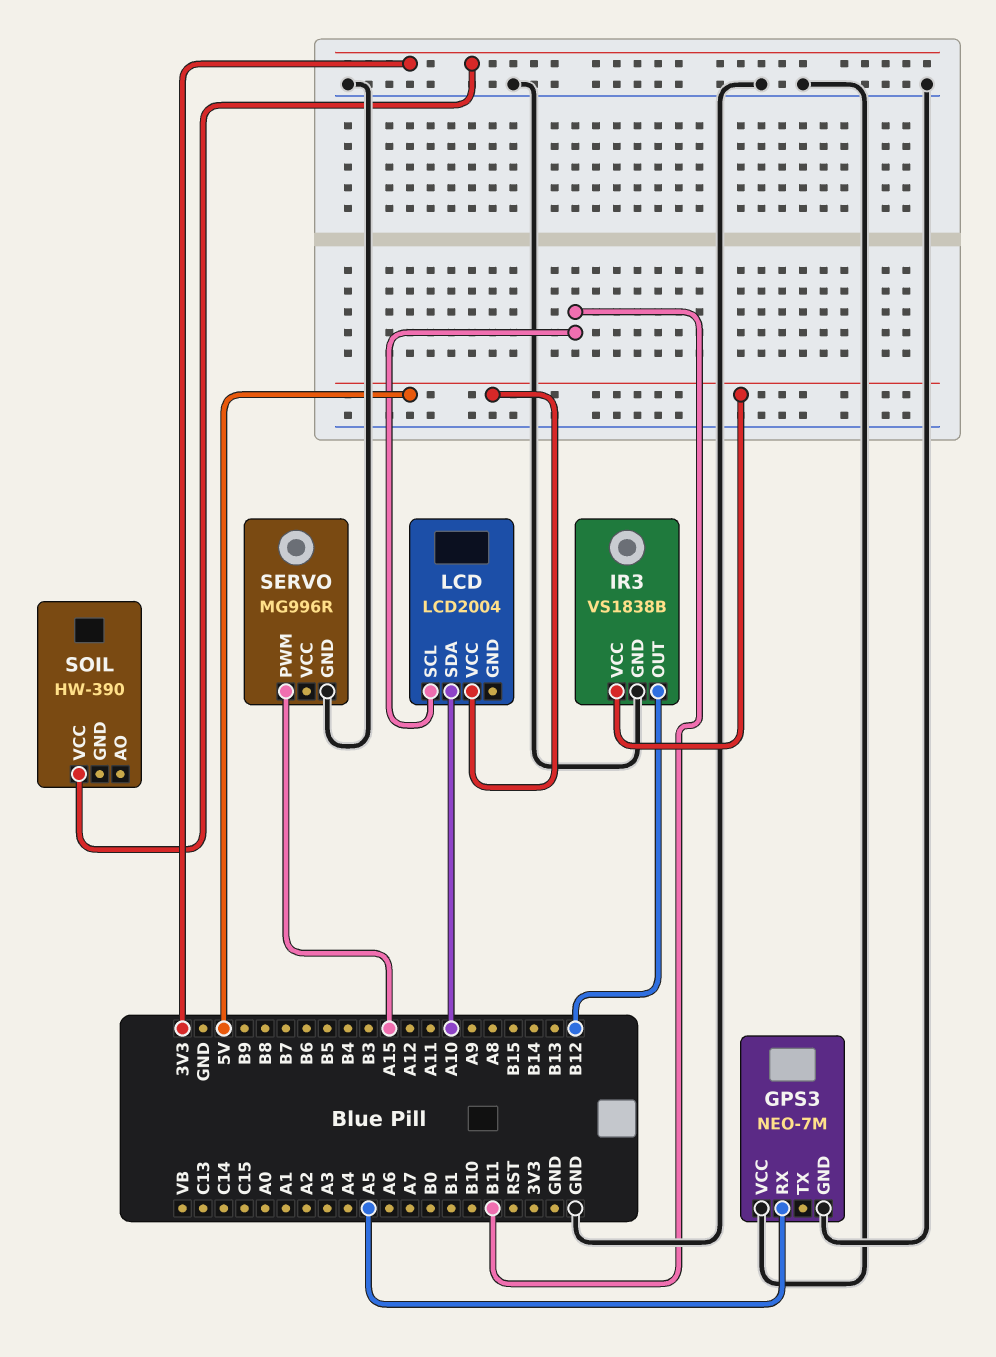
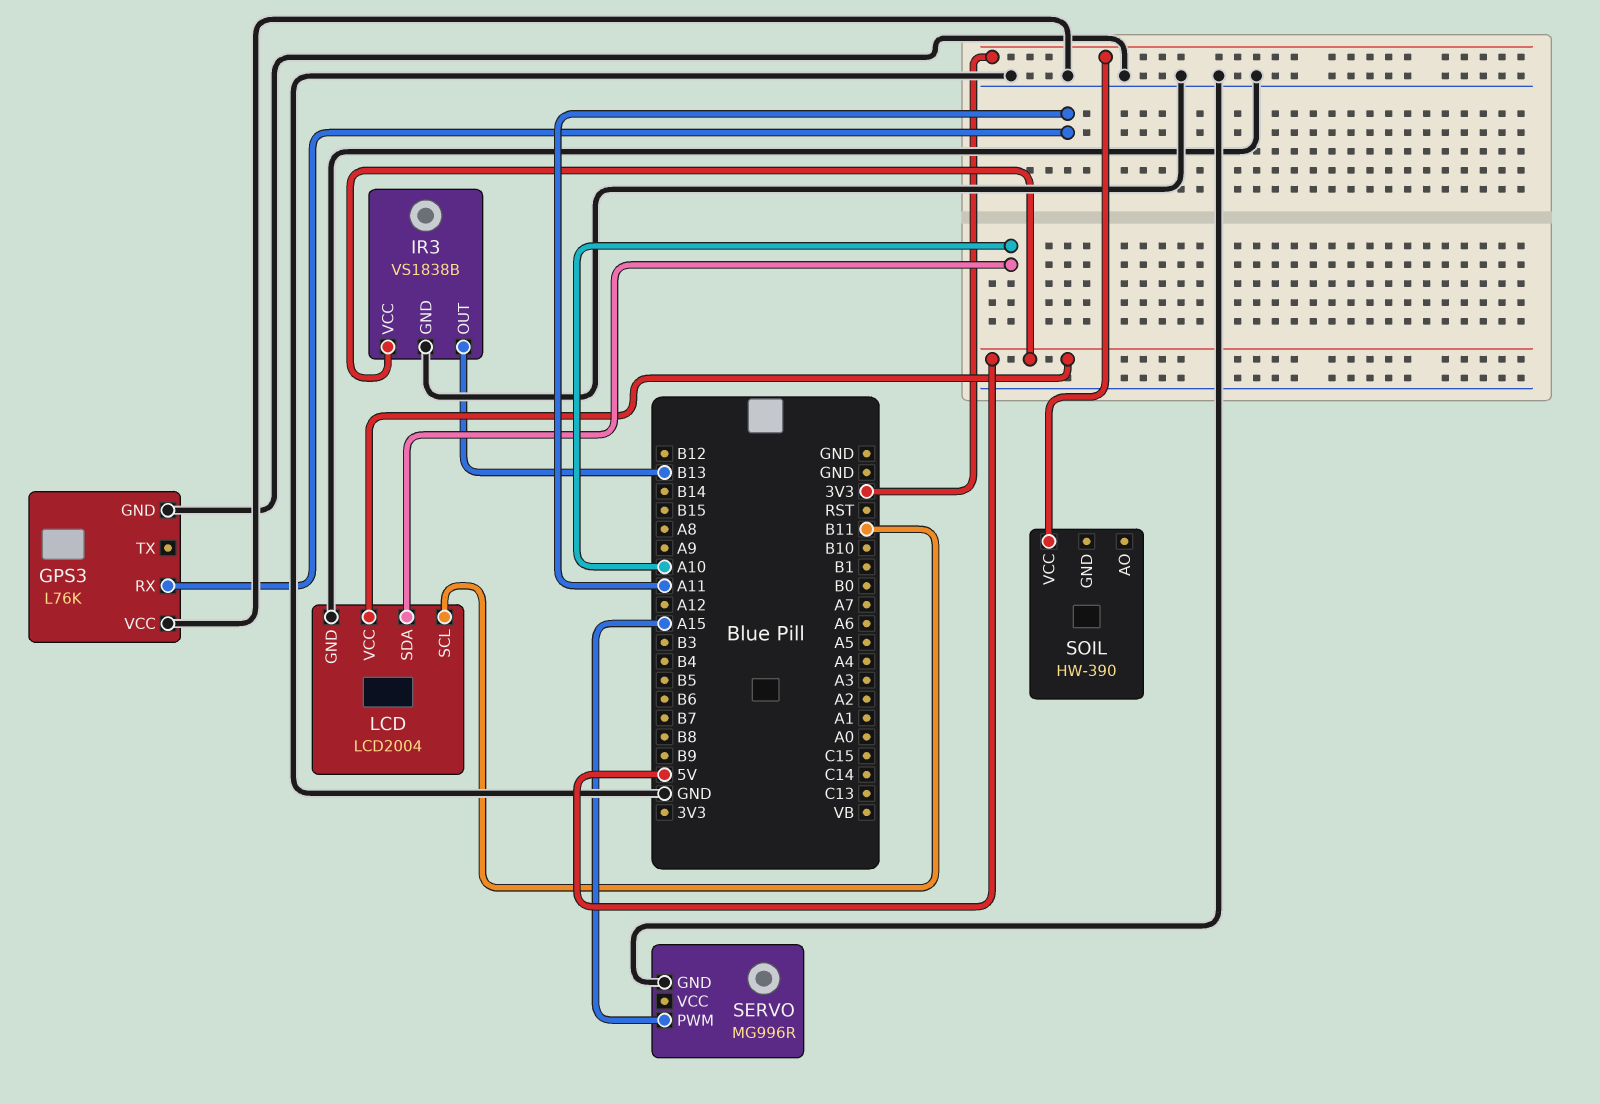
GPS3: NEO-7M -> L76K
GPS3 pin RX: A5 -> A11
IR3 pin OUT: B12 -> B13
LCD pin GND: none -> GND

